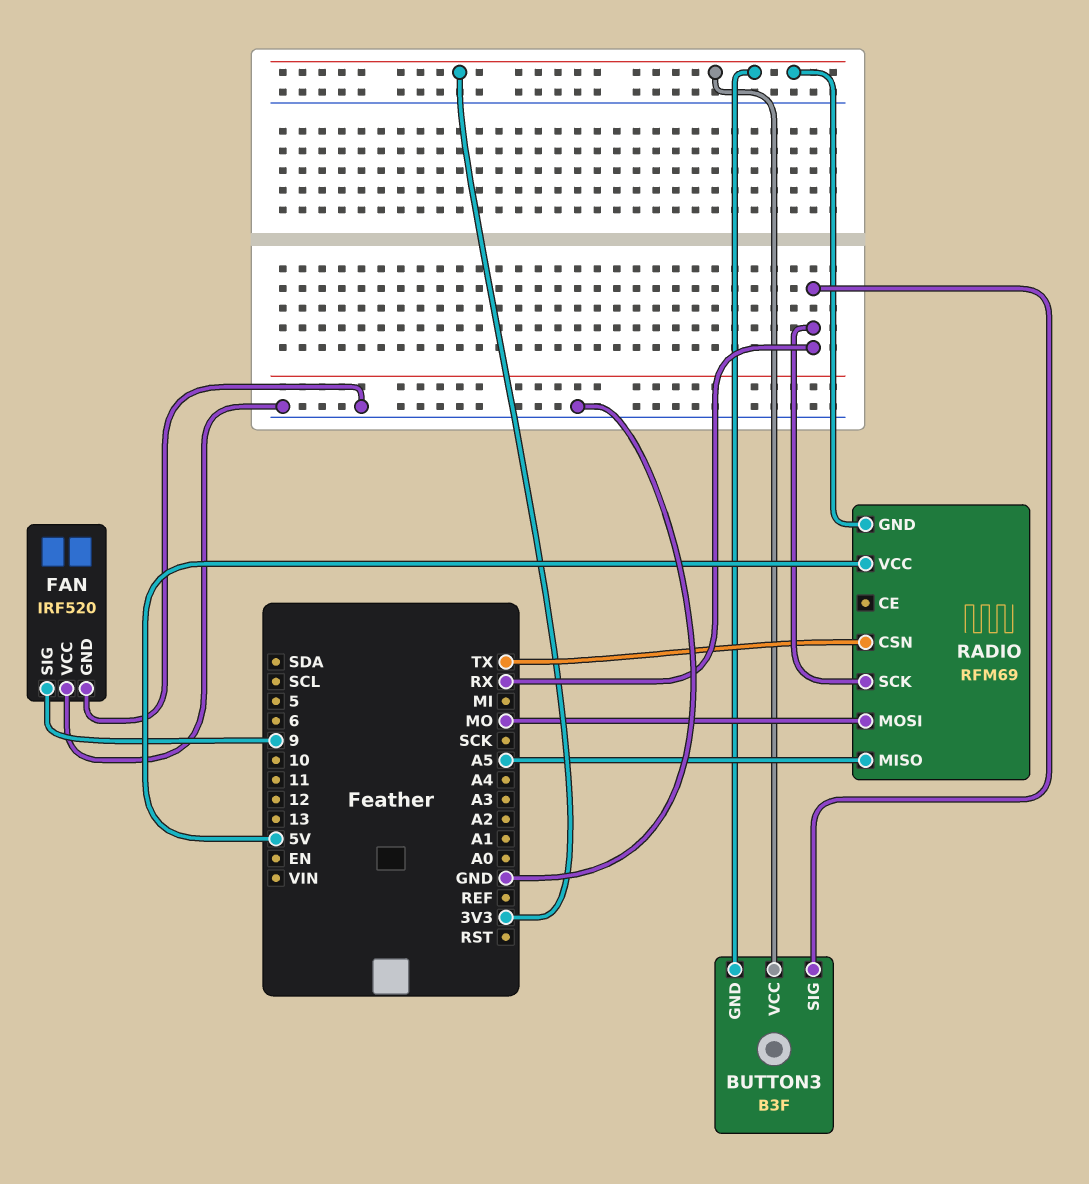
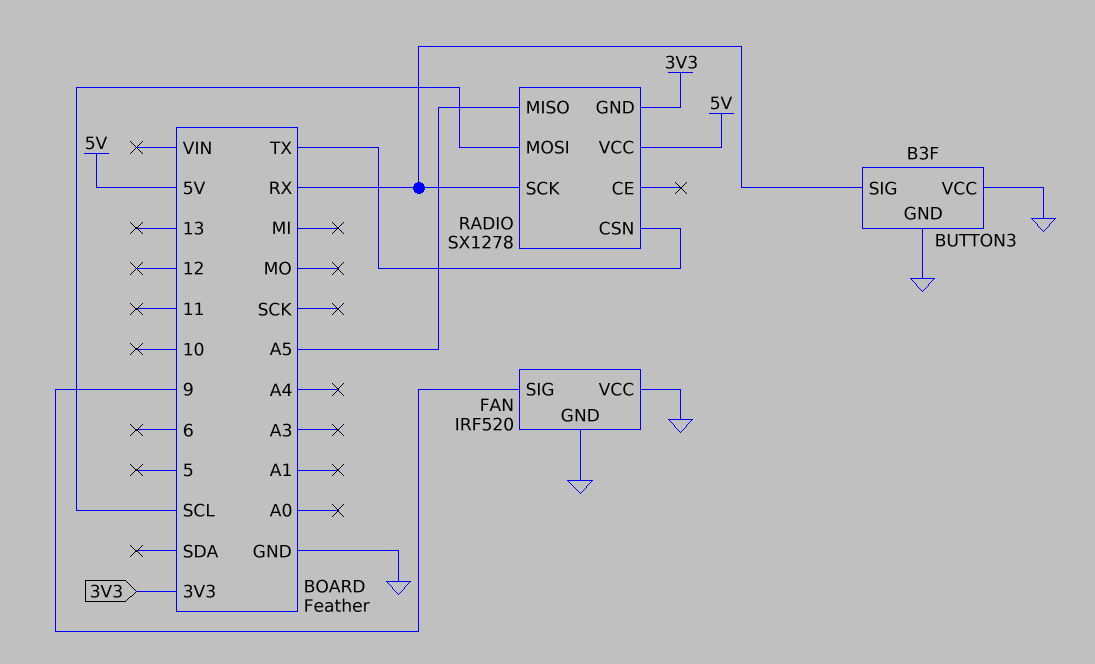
BUTTON3 pin GND: 3V3 -> GND
BUTTON3 pin VCC: 3V3 -> GND
RADIO: RFM69 -> SX1278
RADIO pin MOSI: MO -> SCL

